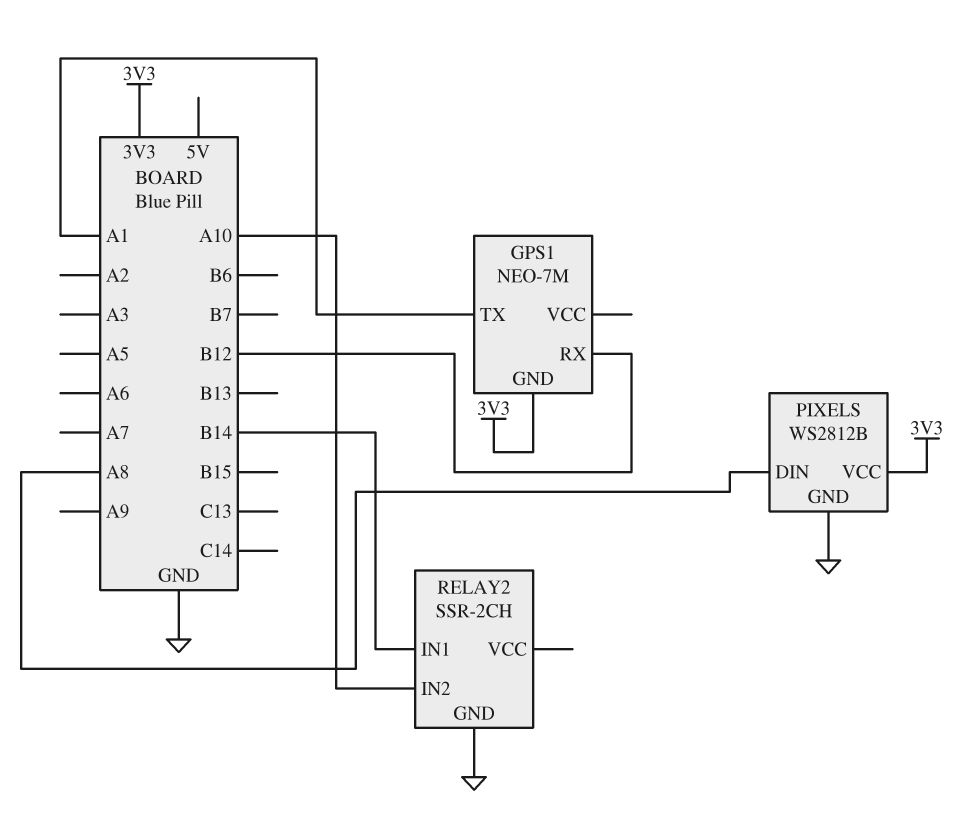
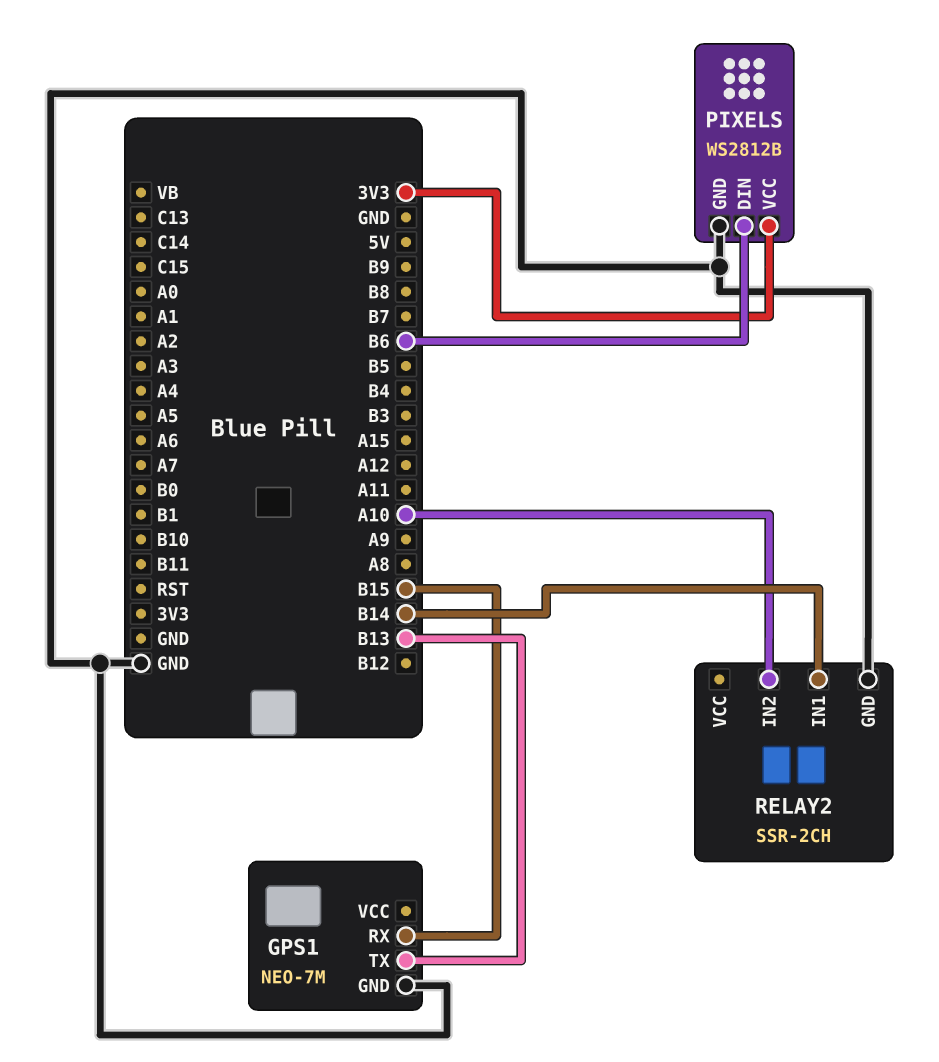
GPS1 pin GND: 3V3 -> GND
GPS1 pin RX: B12 -> B15
GPS1 pin TX: A1 -> B13
PIXELS pin DIN: A8 -> B6

